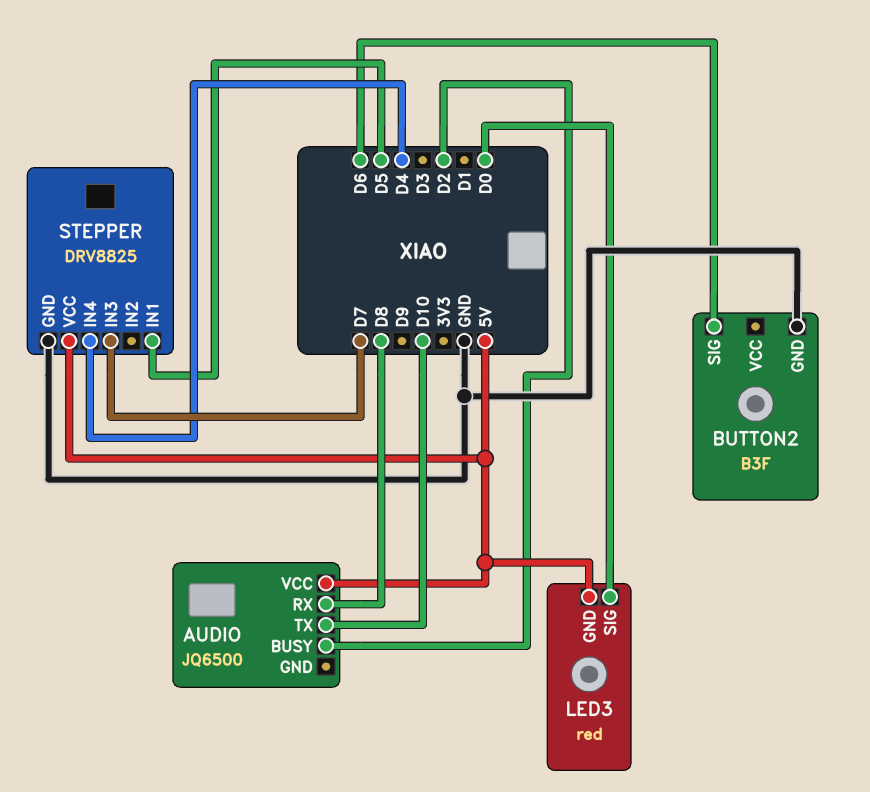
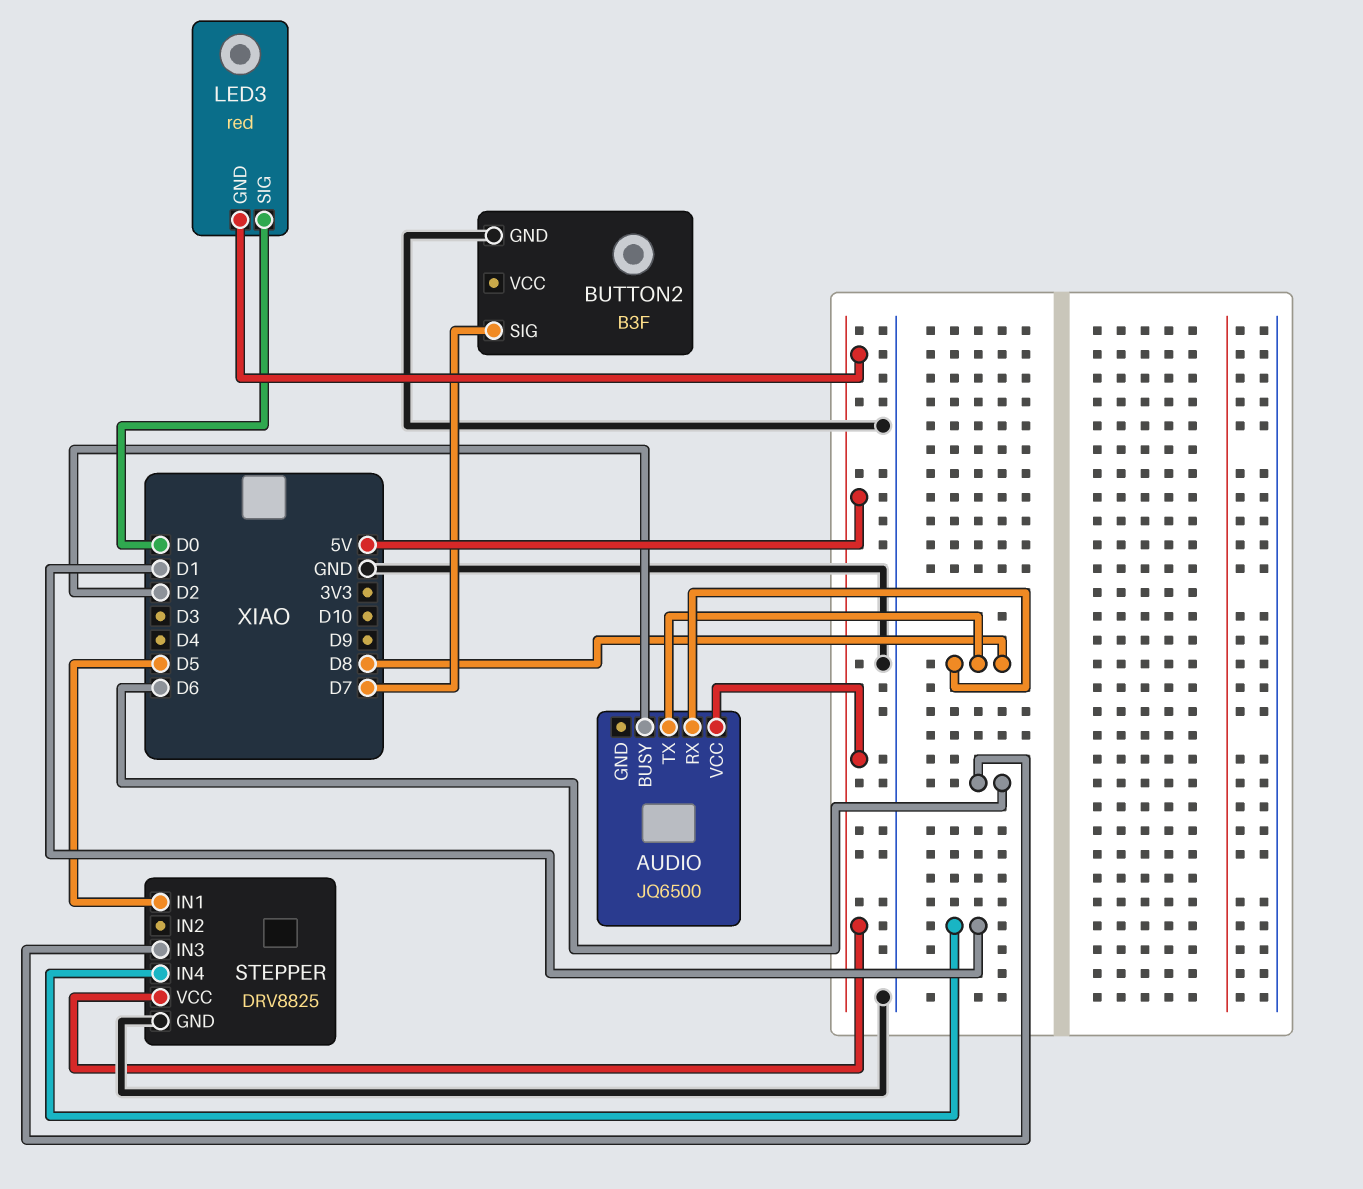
AUDIO pin TX: D10 -> D8
BUTTON2 pin SIG: D6 -> D7
STEPPER pin IN3: D7 -> D6
STEPPER pin IN4: D4 -> D1

